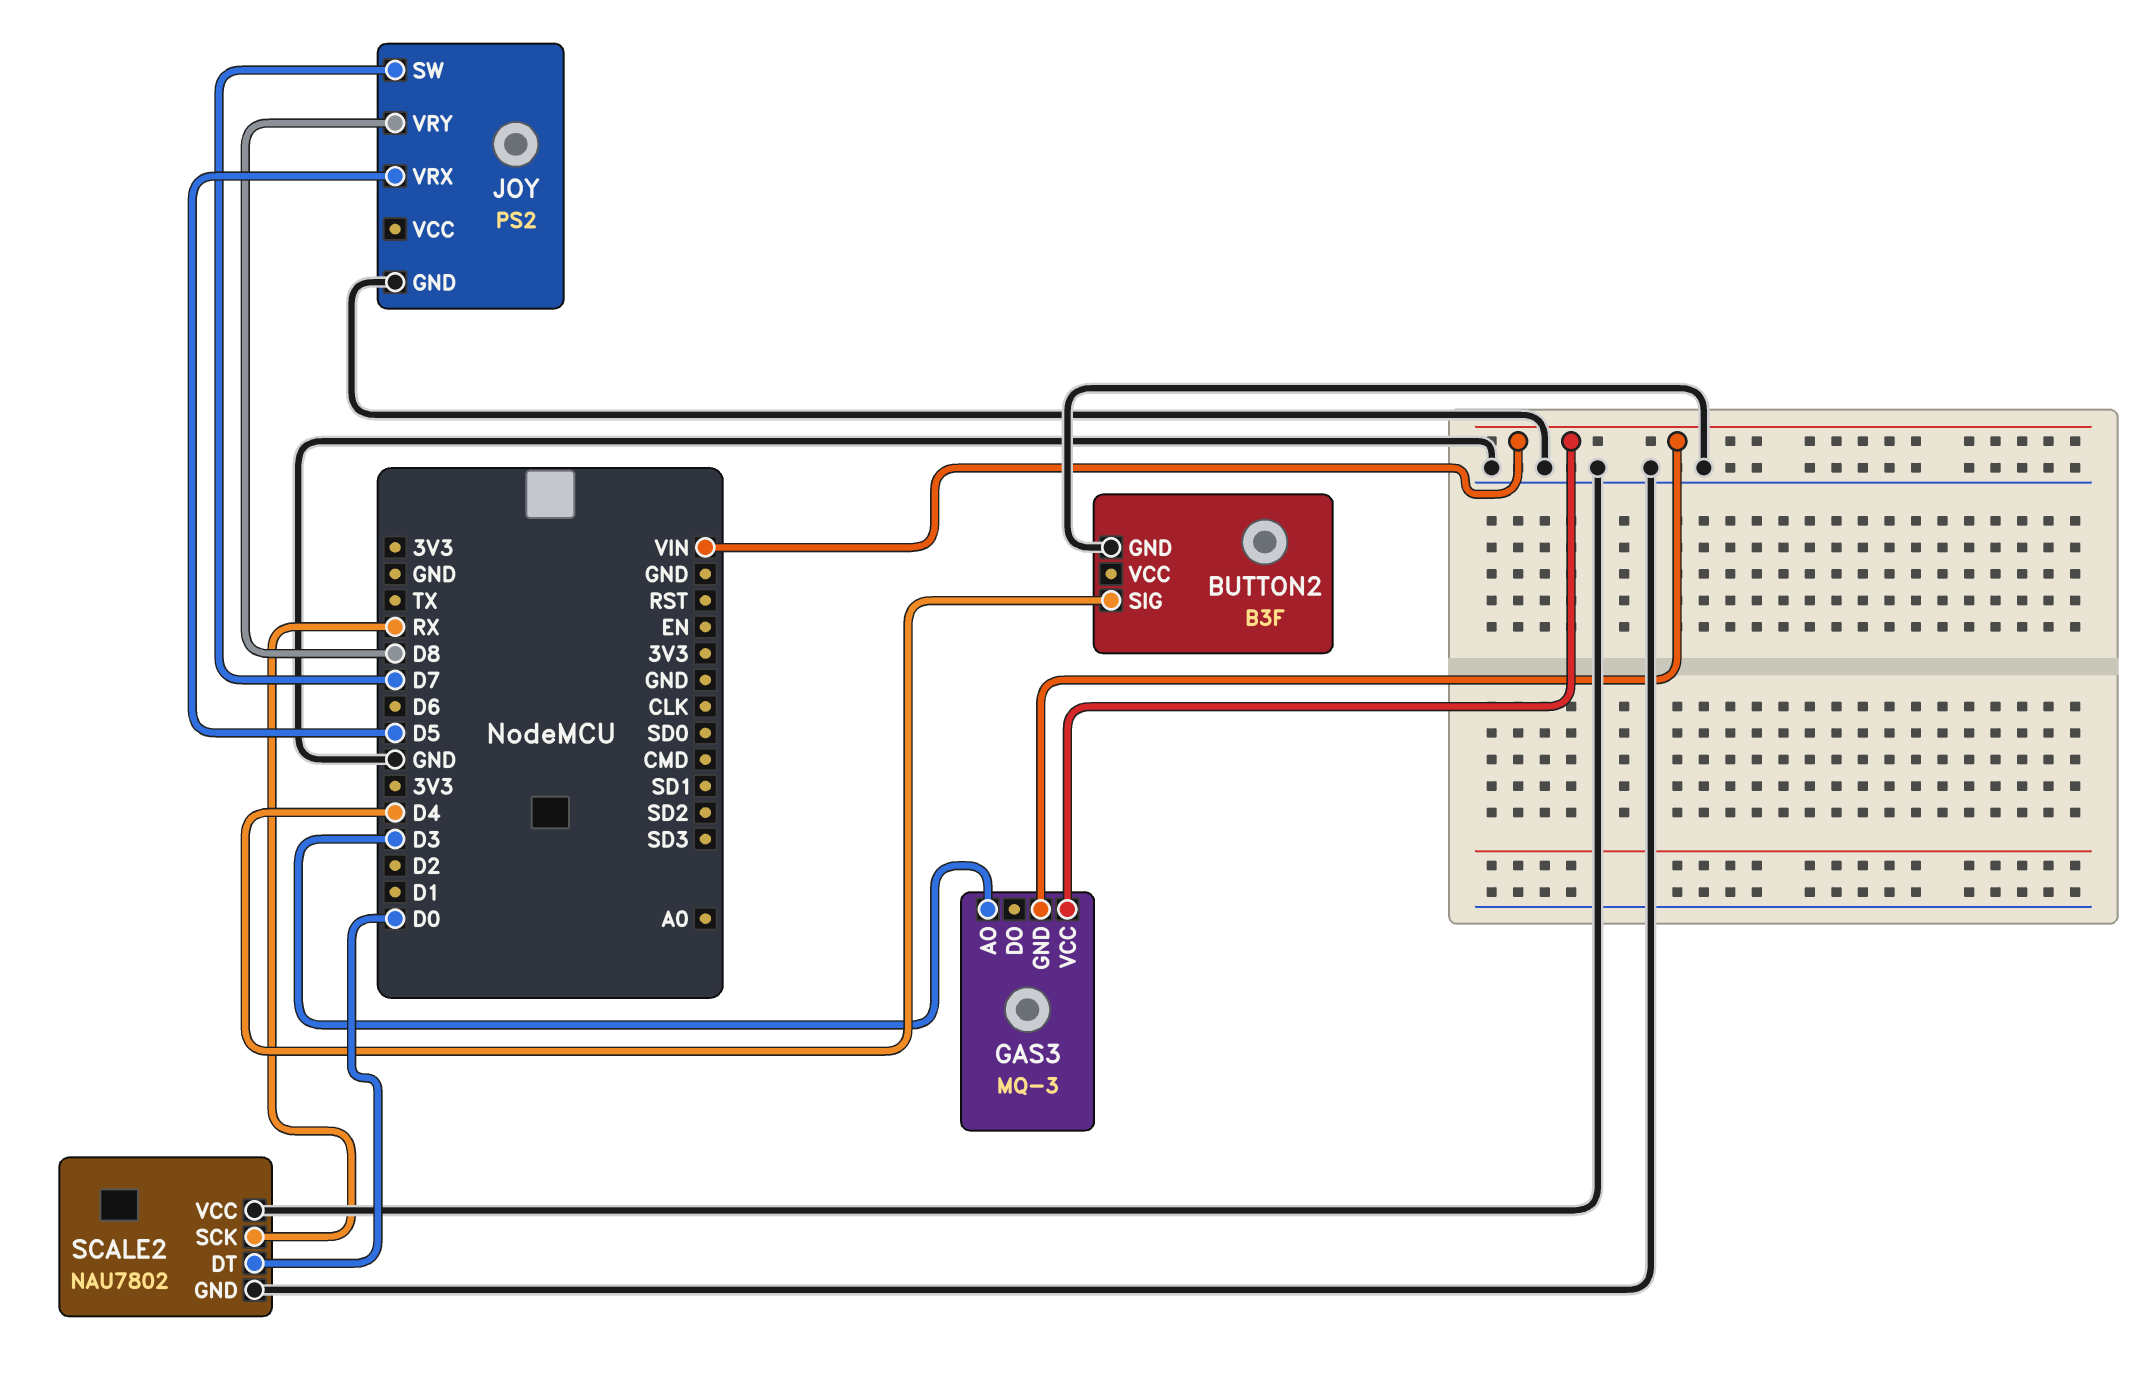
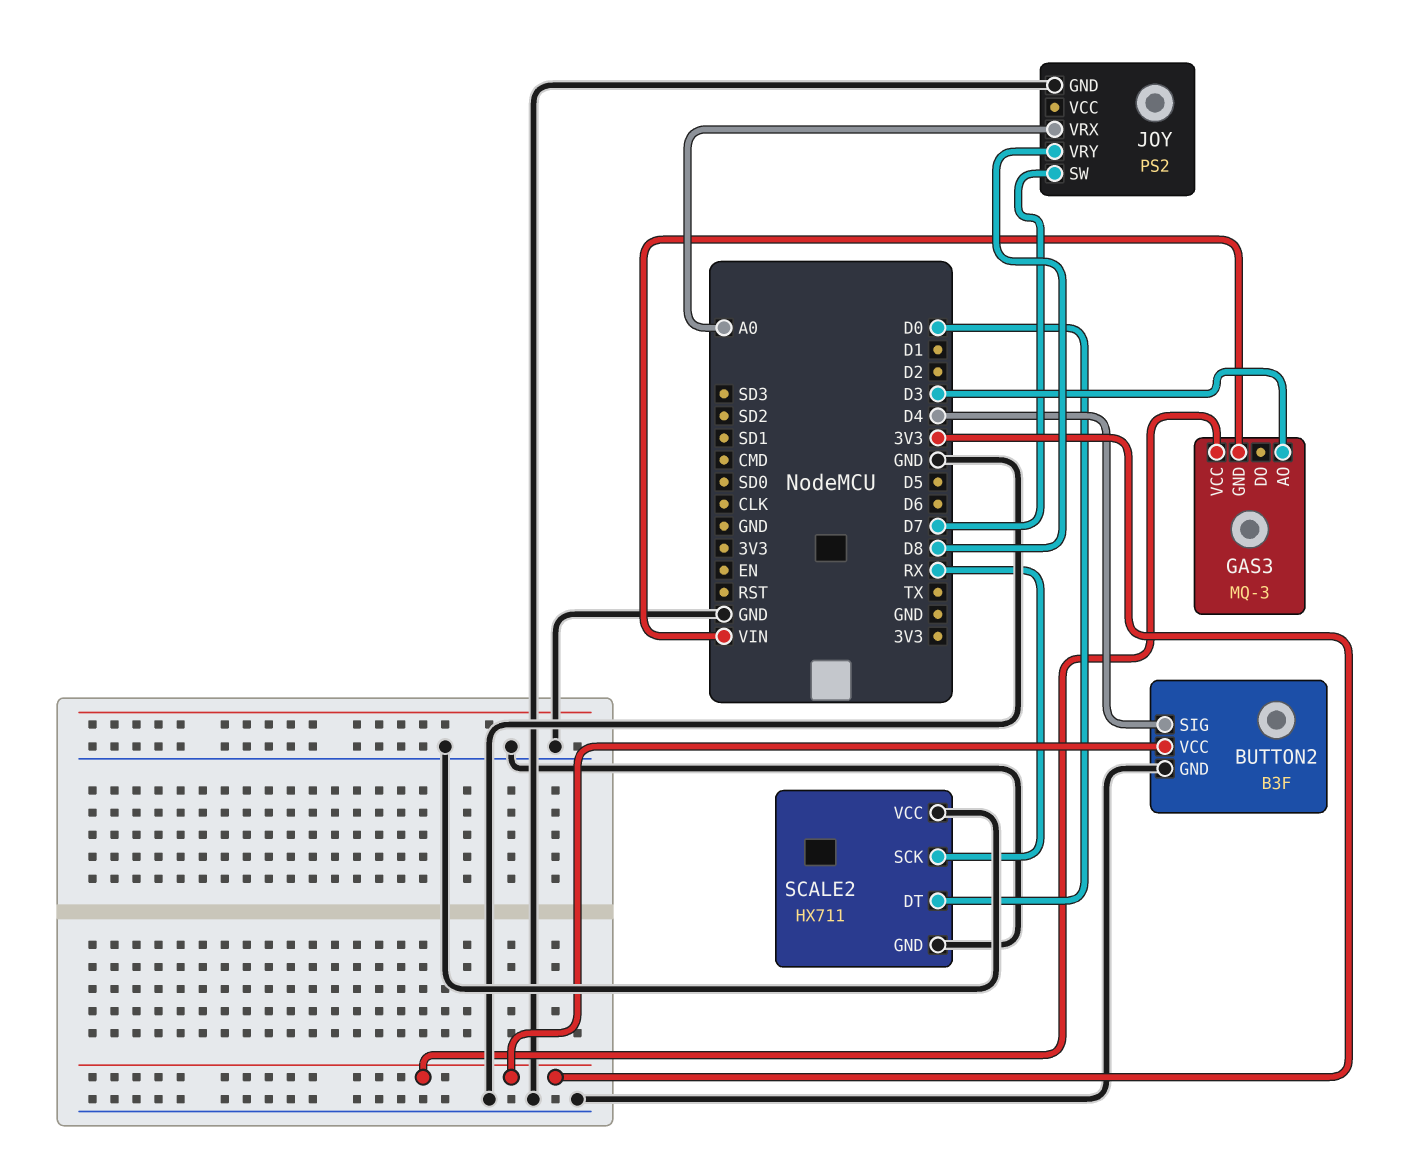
BUTTON2 pin VCC: none -> 3V3
GAS3 pin VCC: VIN -> 3V3
JOY pin VRX: D5 -> A0
SCALE2: NAU7802 -> HX711

